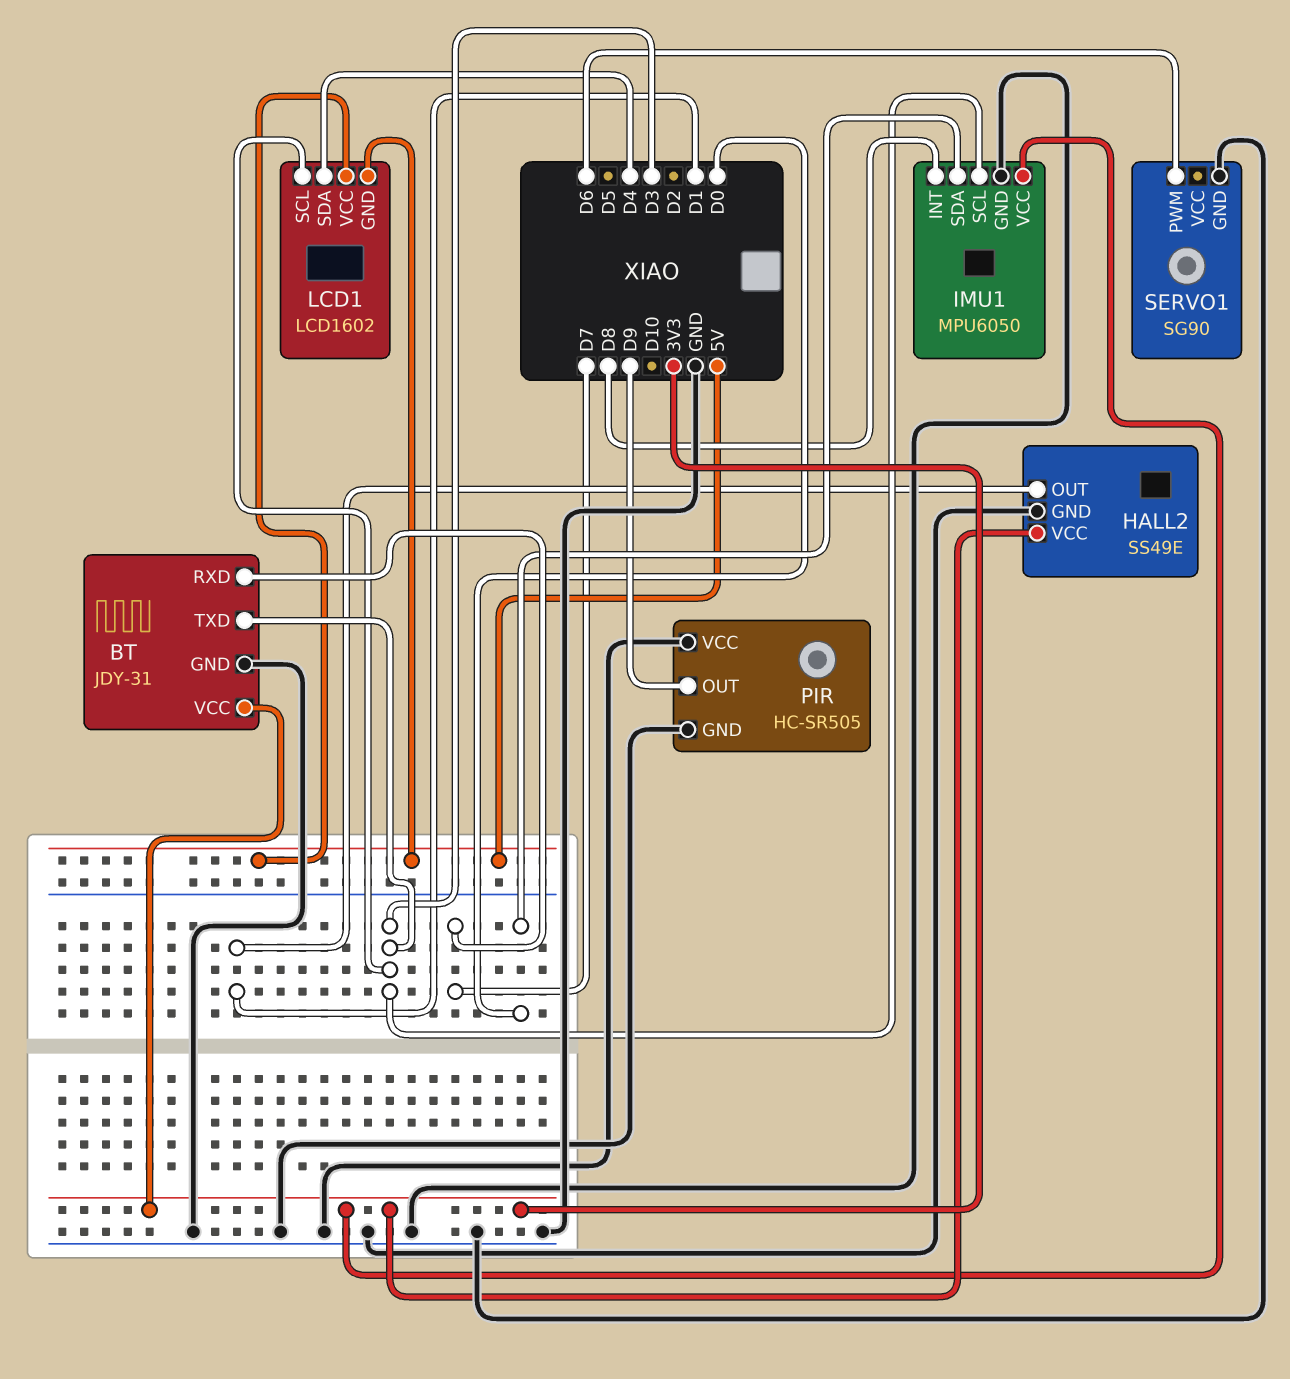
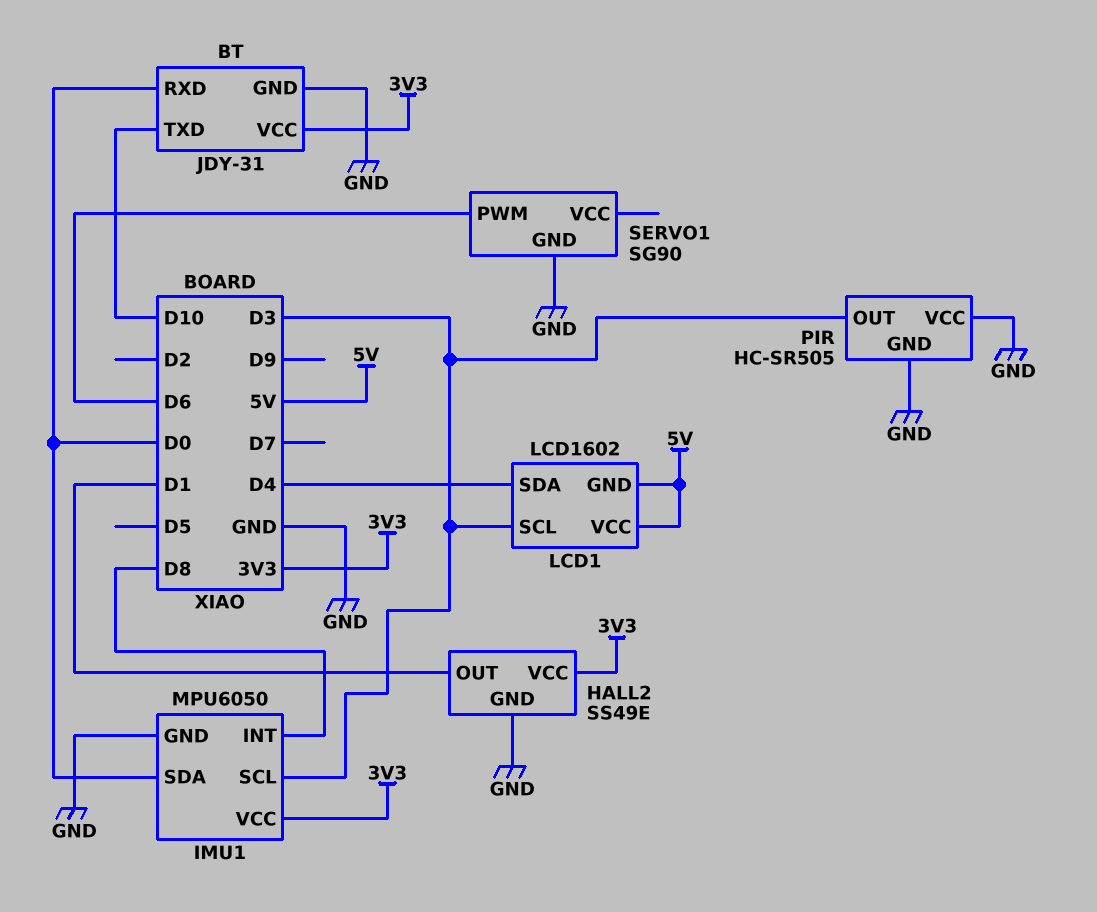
BT pin RXD: D7 -> D0
BT pin TXD: D3 -> D10
PIR pin OUT: D9 -> D3

